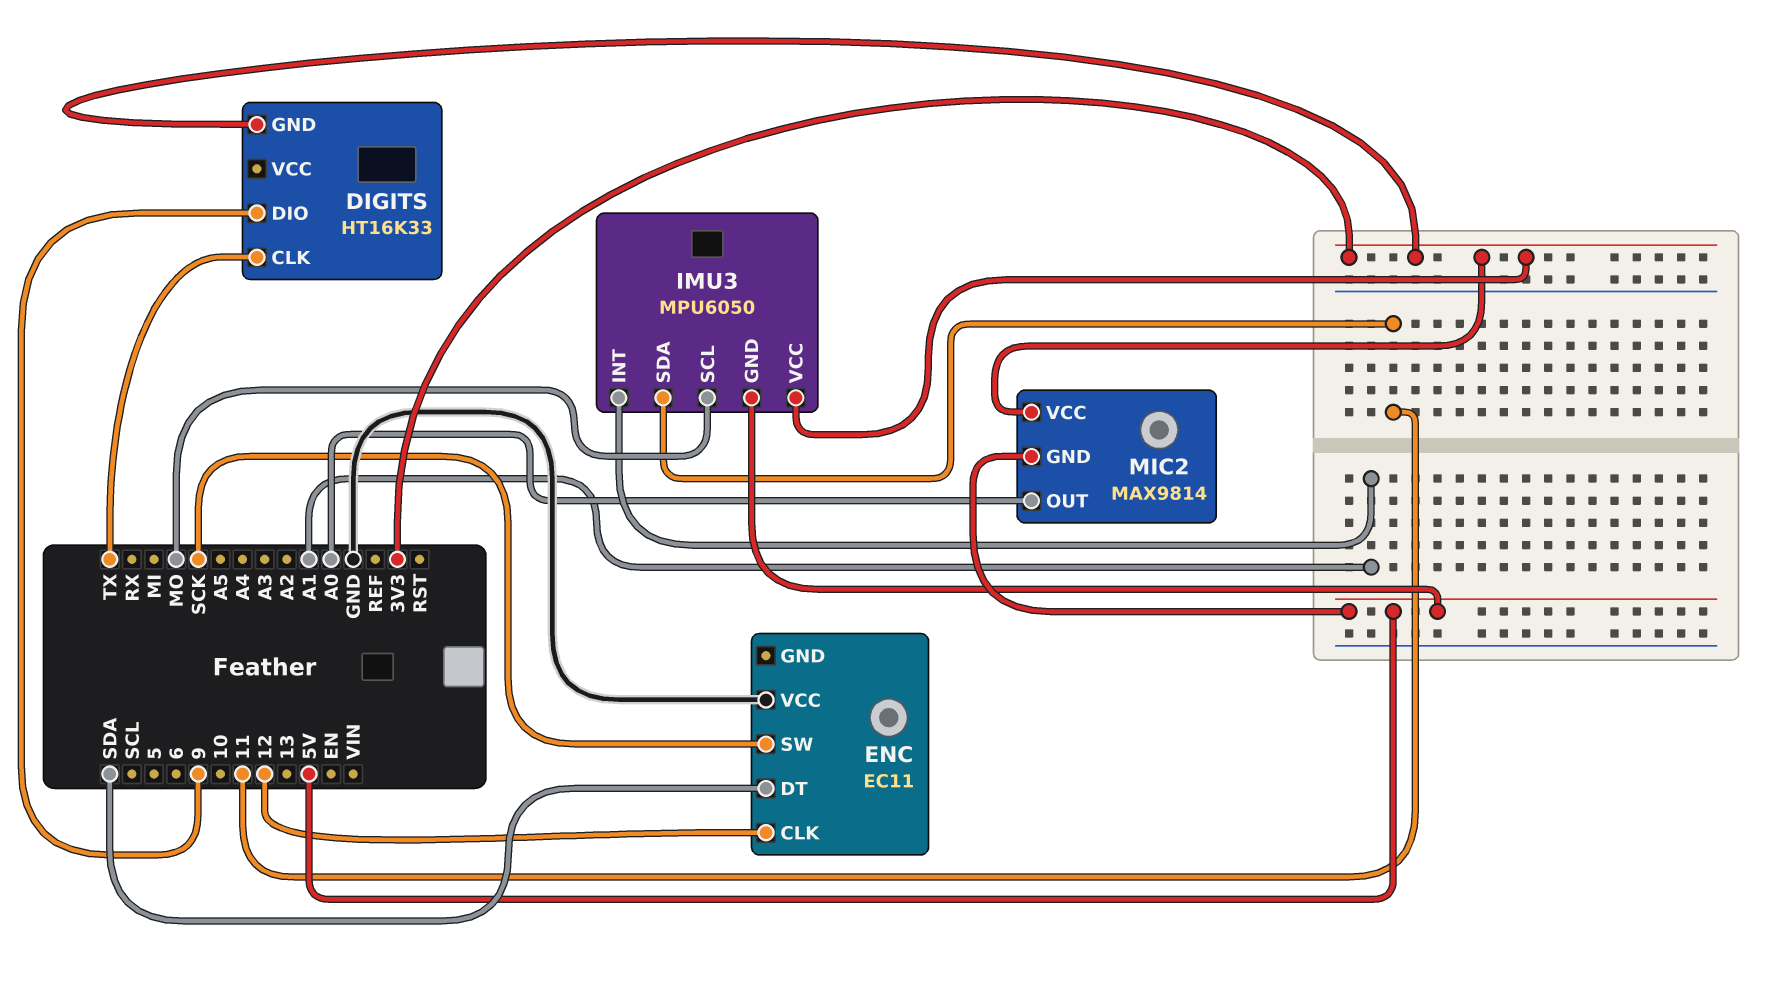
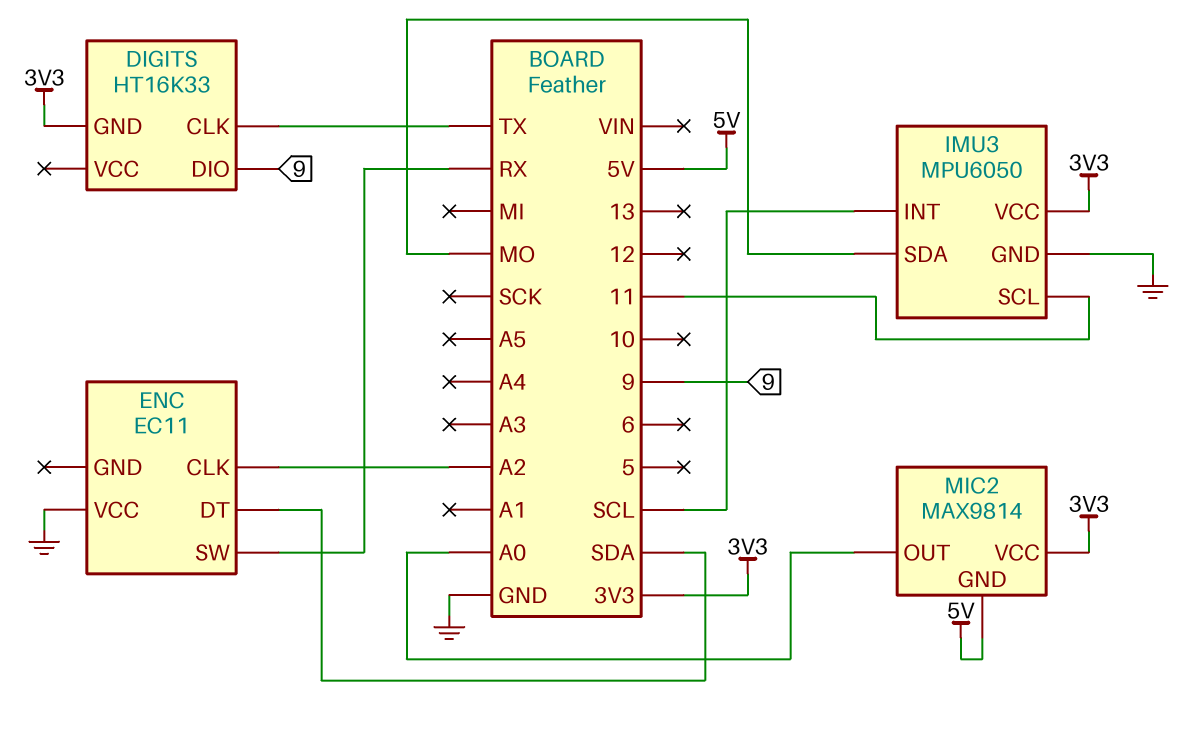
ENC pin CLK: 12 -> A2
ENC pin SW: SCK -> RX
IMU3 pin GND: 5V -> GND
IMU3 pin INT: A1 -> SCL
IMU3 pin SCL: MO -> 11
IMU3 pin SDA: 11 -> MO

